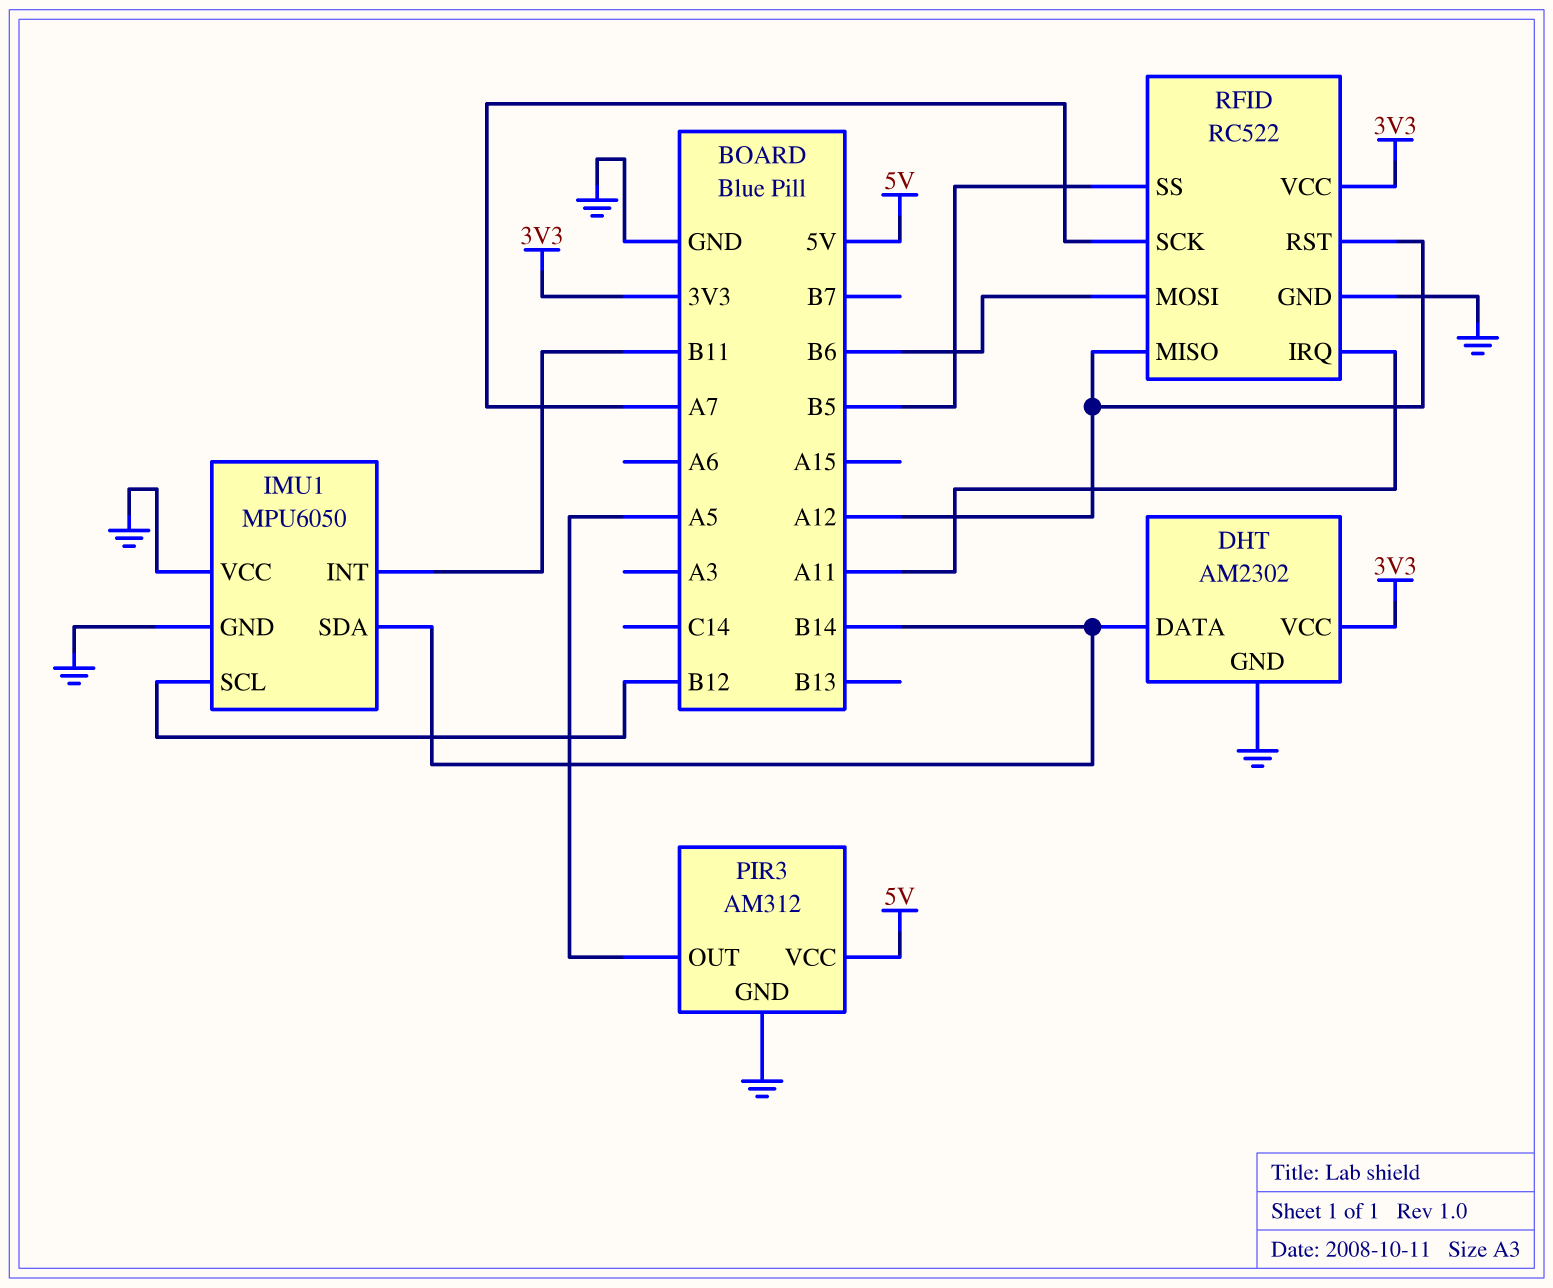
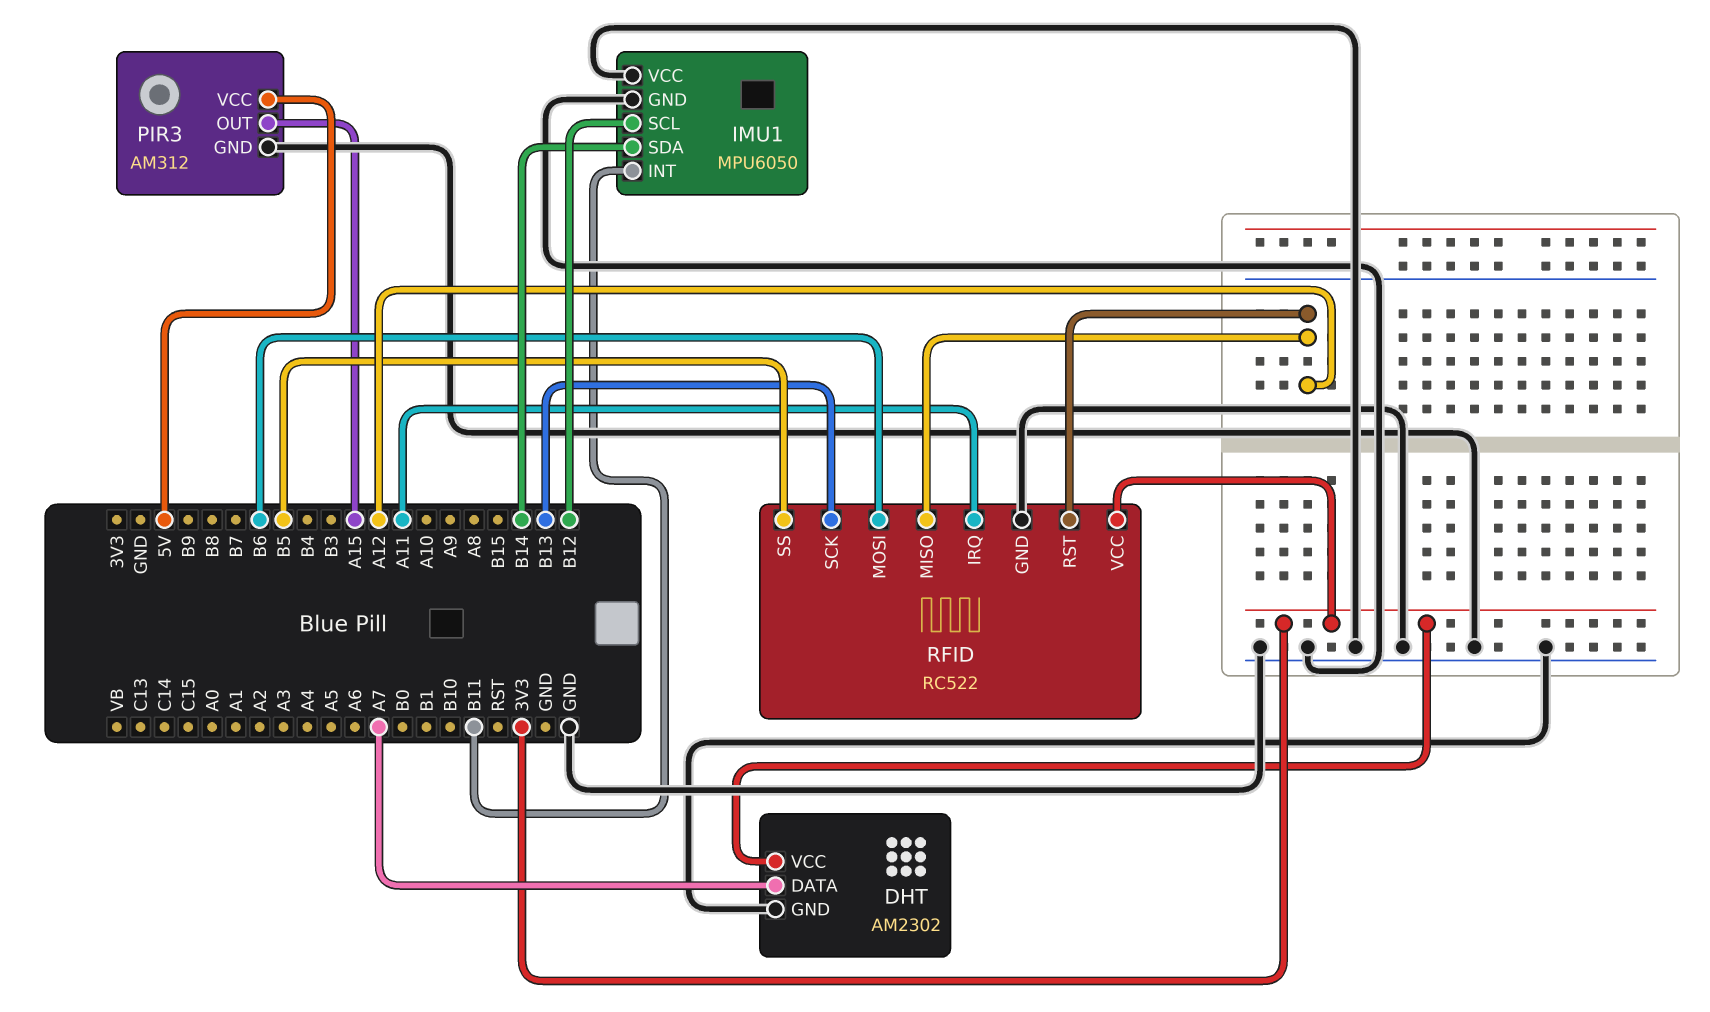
DHT pin DATA: B14 -> A7
PIR3 pin OUT: A5 -> A15
RFID pin SCK: A7 -> B13

